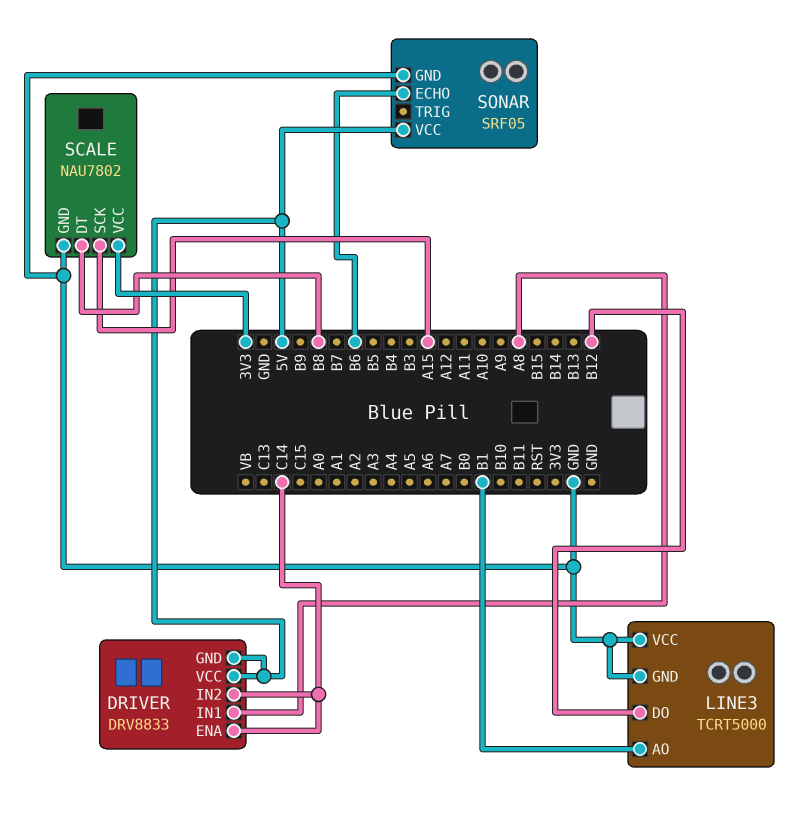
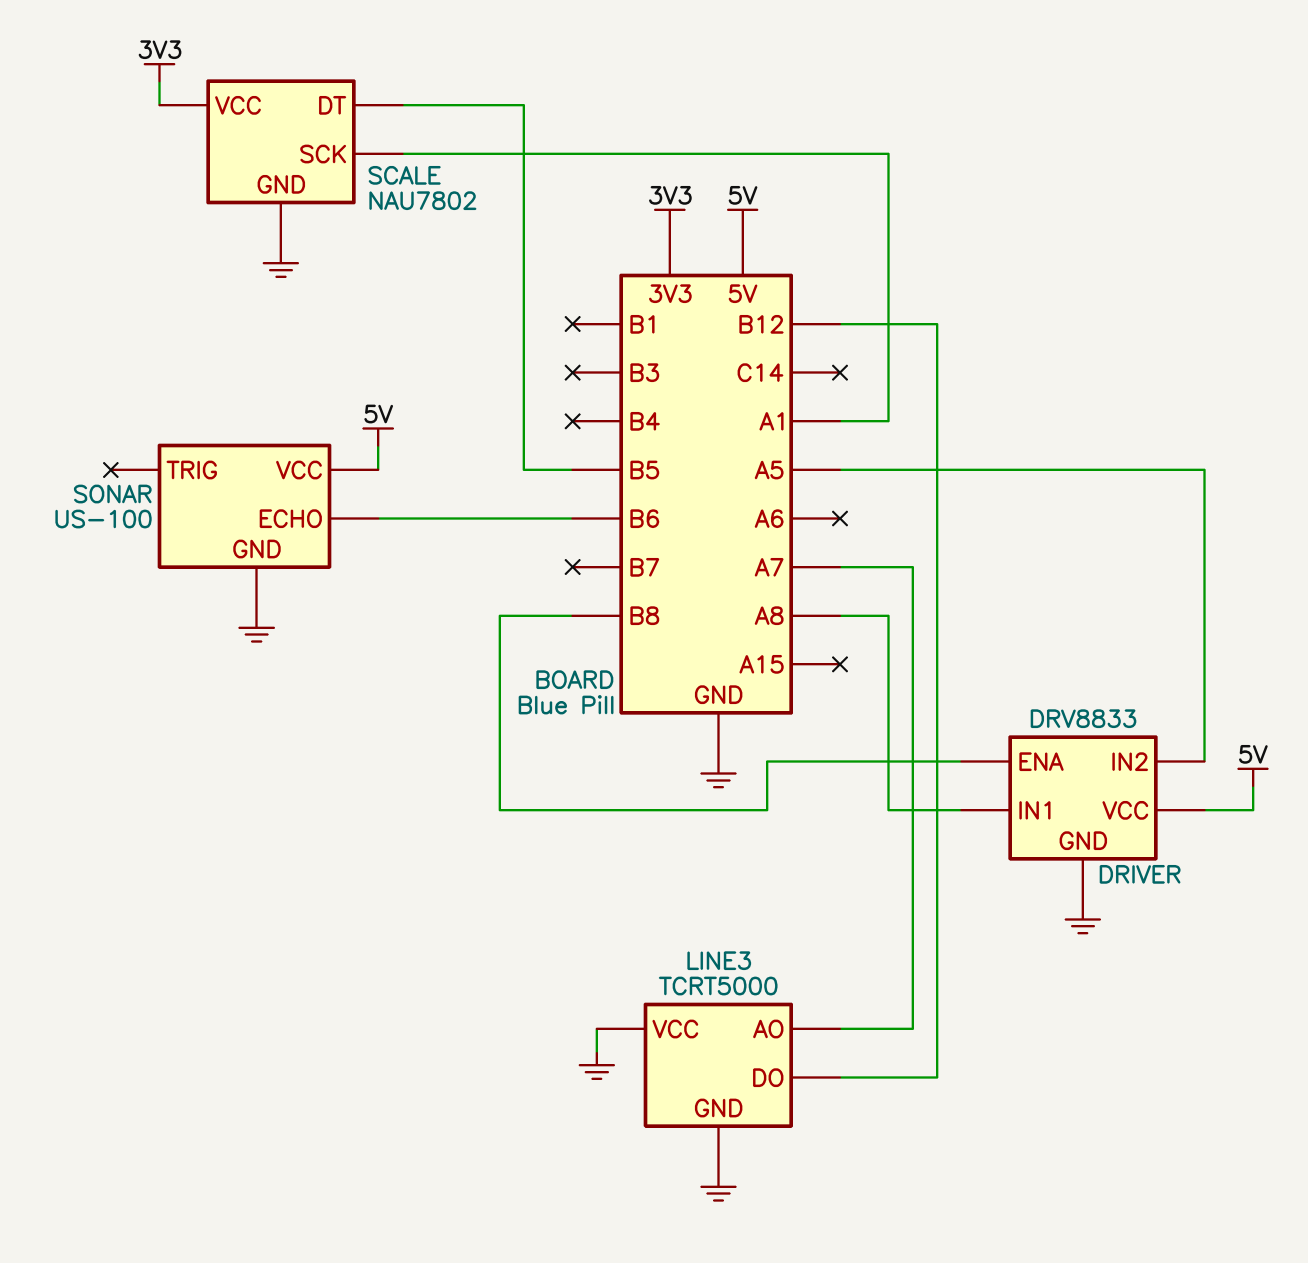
DRIVER pin ENA: C14 -> B8
DRIVER pin GND: 5V -> GND
DRIVER pin IN2: C14 -> A5
LINE3 pin AO: B1 -> A7
SCALE pin DT: B8 -> B5
SCALE pin SCK: A15 -> A1
SONAR: SRF05 -> US-100

